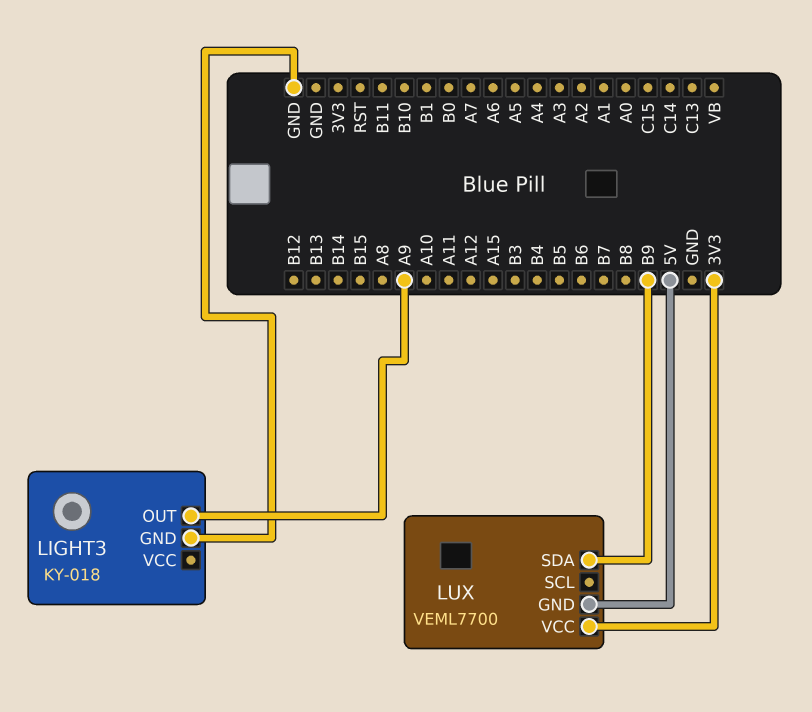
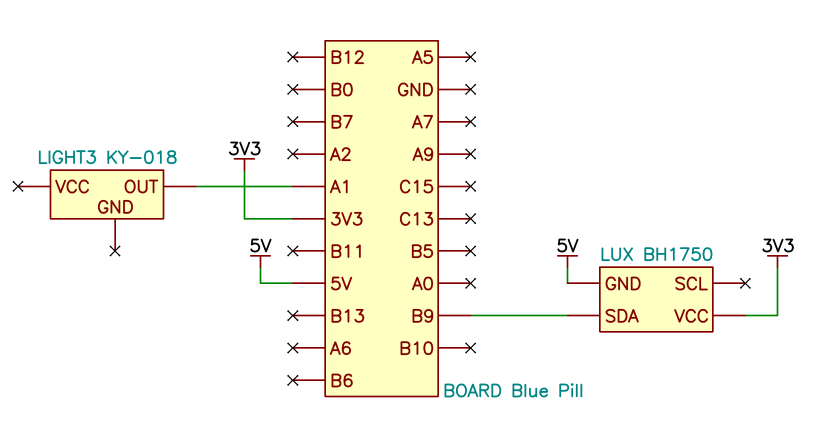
LIGHT3 pin GND: GND -> none
LIGHT3 pin OUT: A9 -> A1
LUX: VEML7700 -> BH1750

